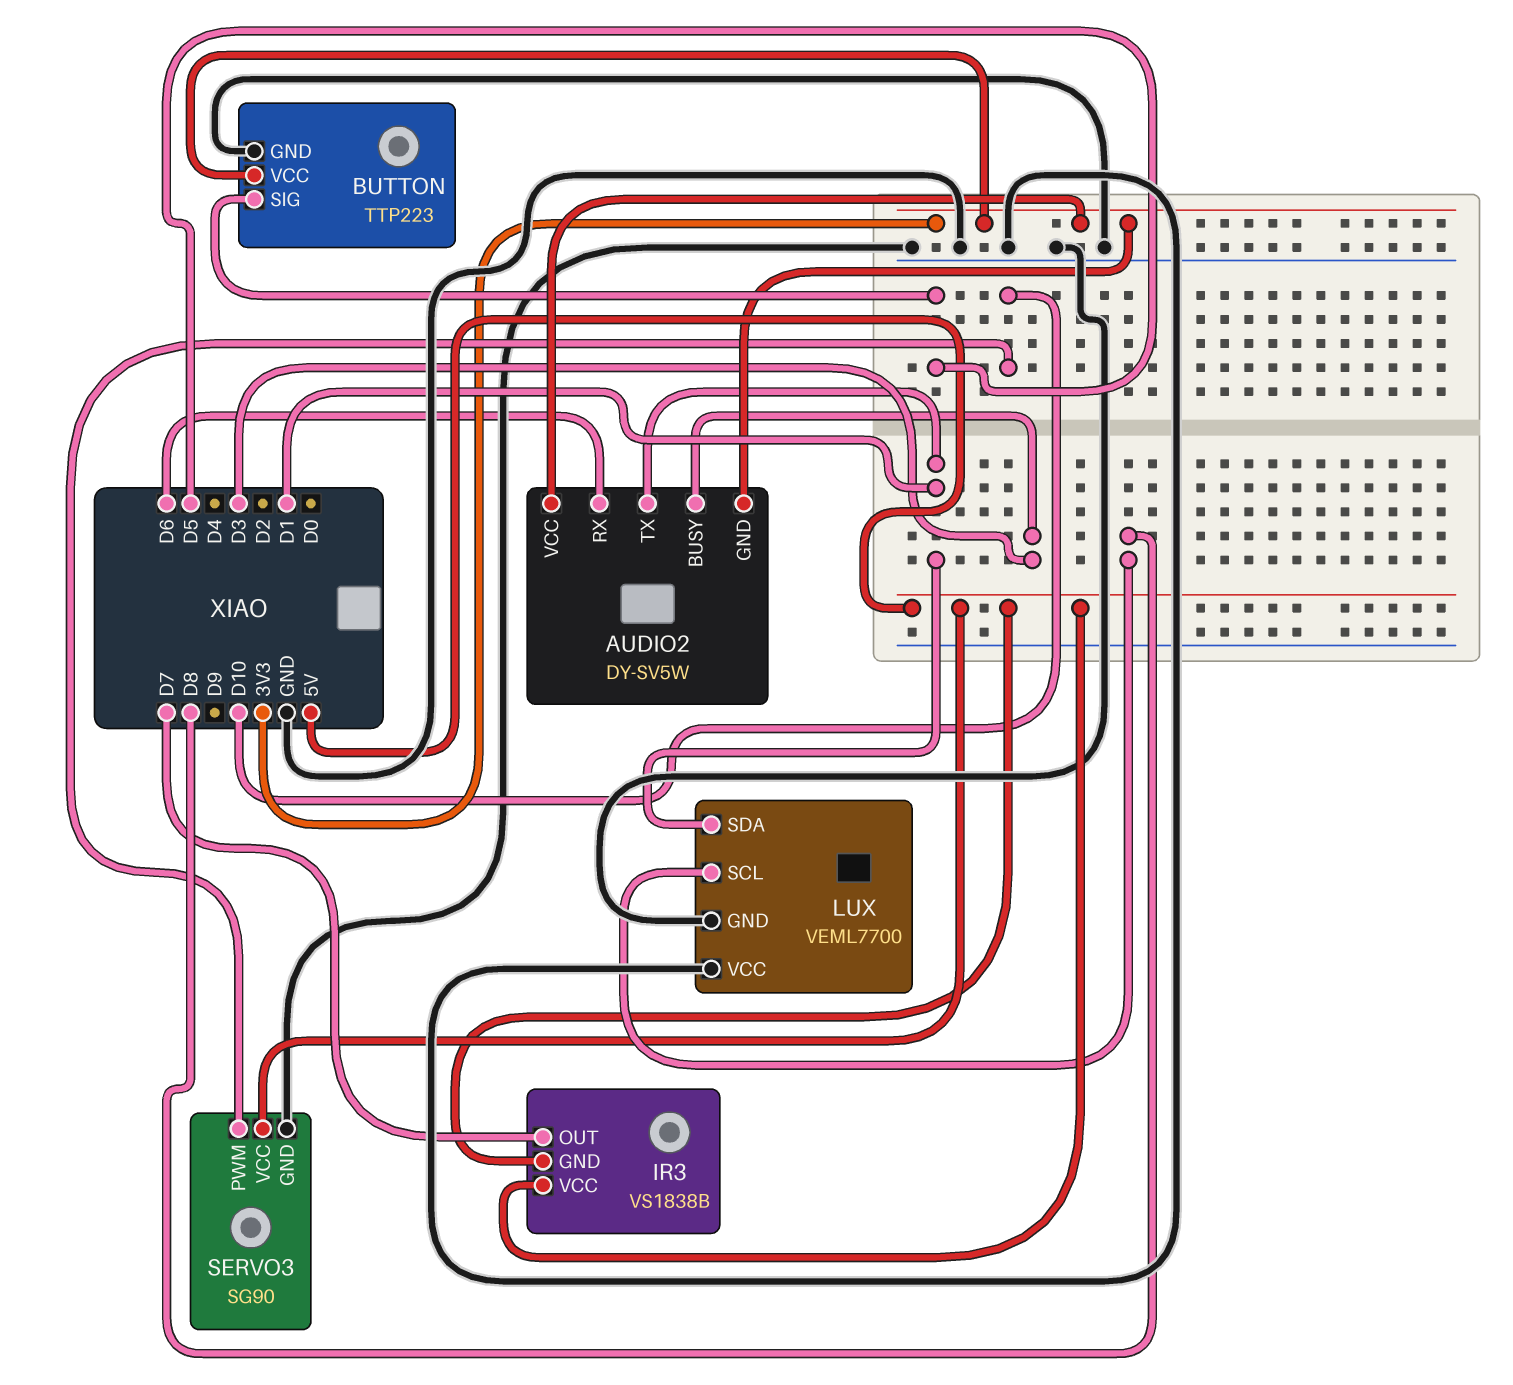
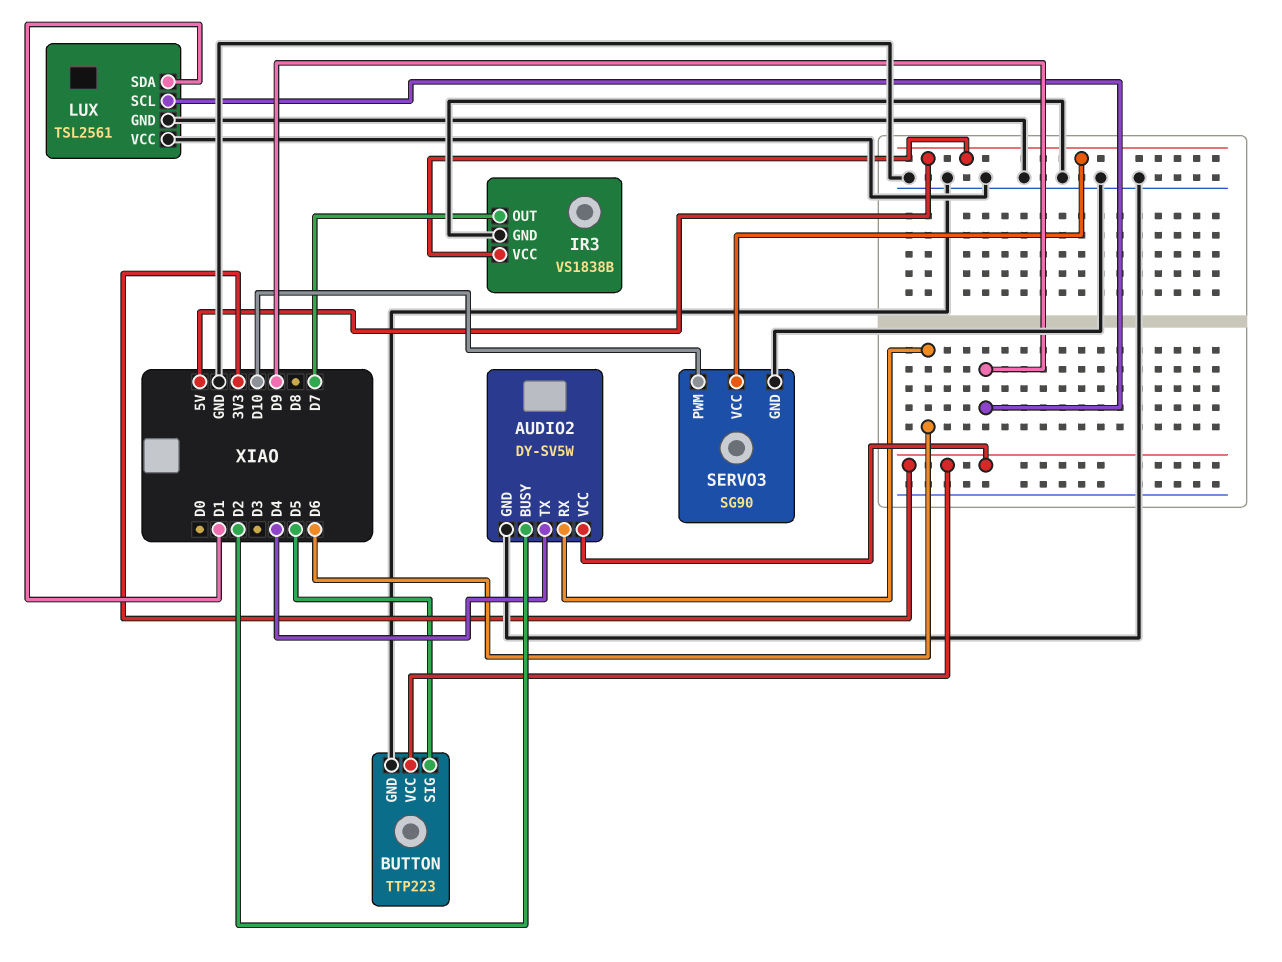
AUDIO2 pin BUSY: D3 -> D2
AUDIO2 pin GND: 3V3 -> GND
AUDIO2 pin TX: D1 -> D4
IR3 pin GND: 5V -> GND
LUX: VEML7700 -> TSL2561
LUX pin SCL: D8 -> D9

